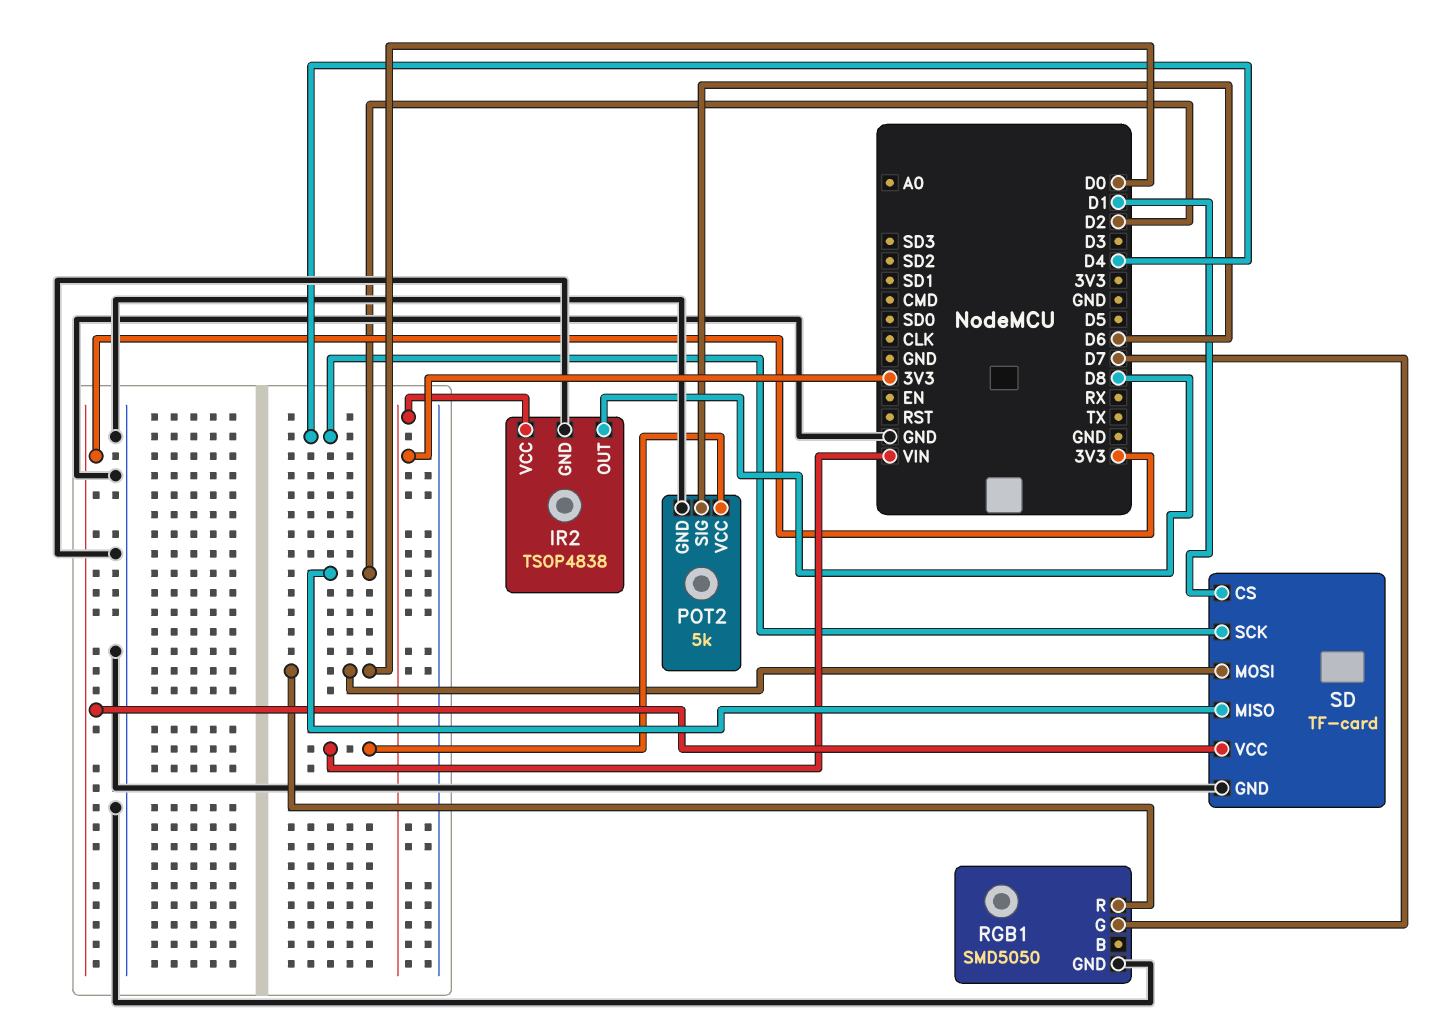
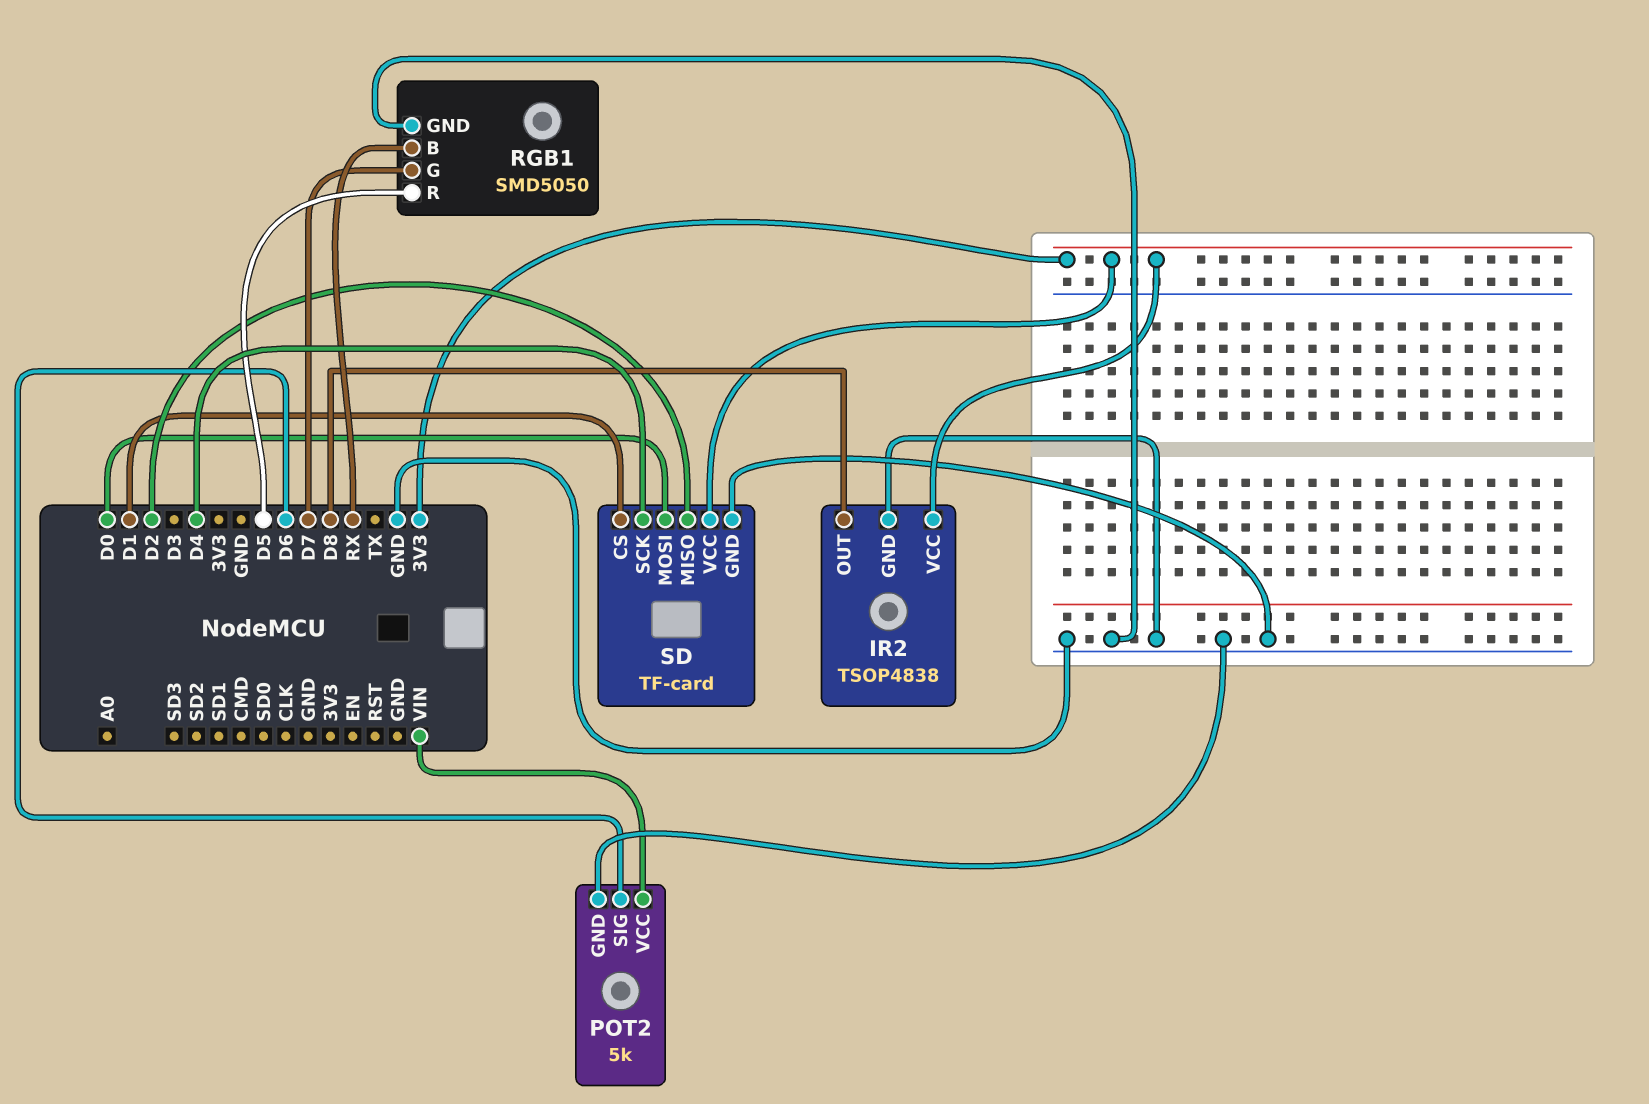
RGB1 pin B: none -> RX
RGB1 pin R: D0 -> D5

